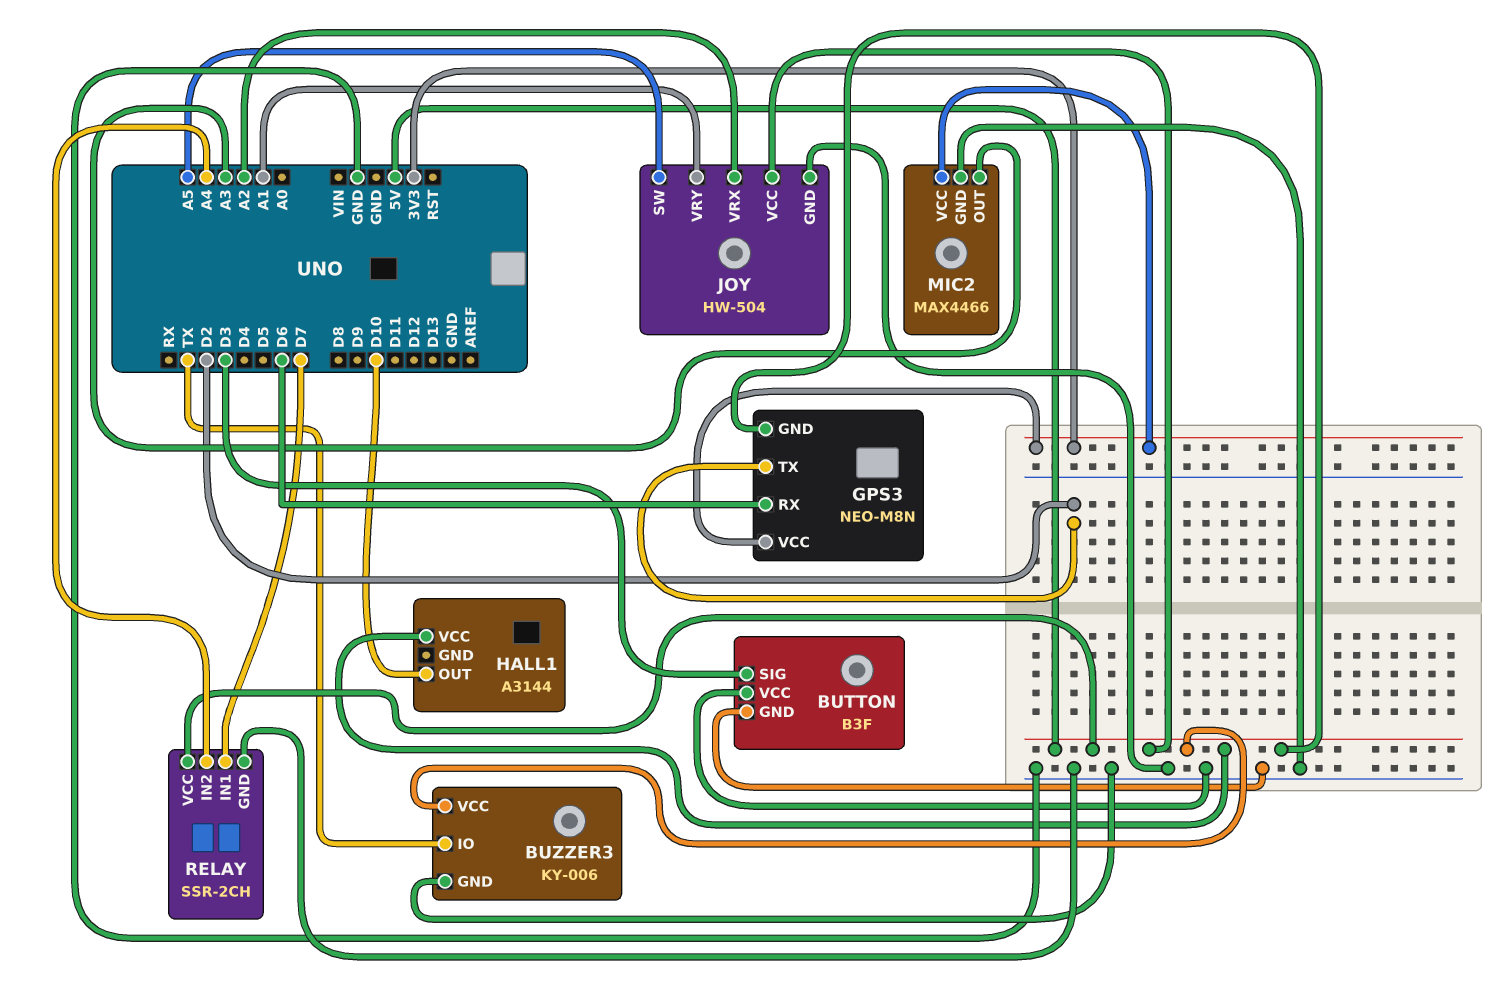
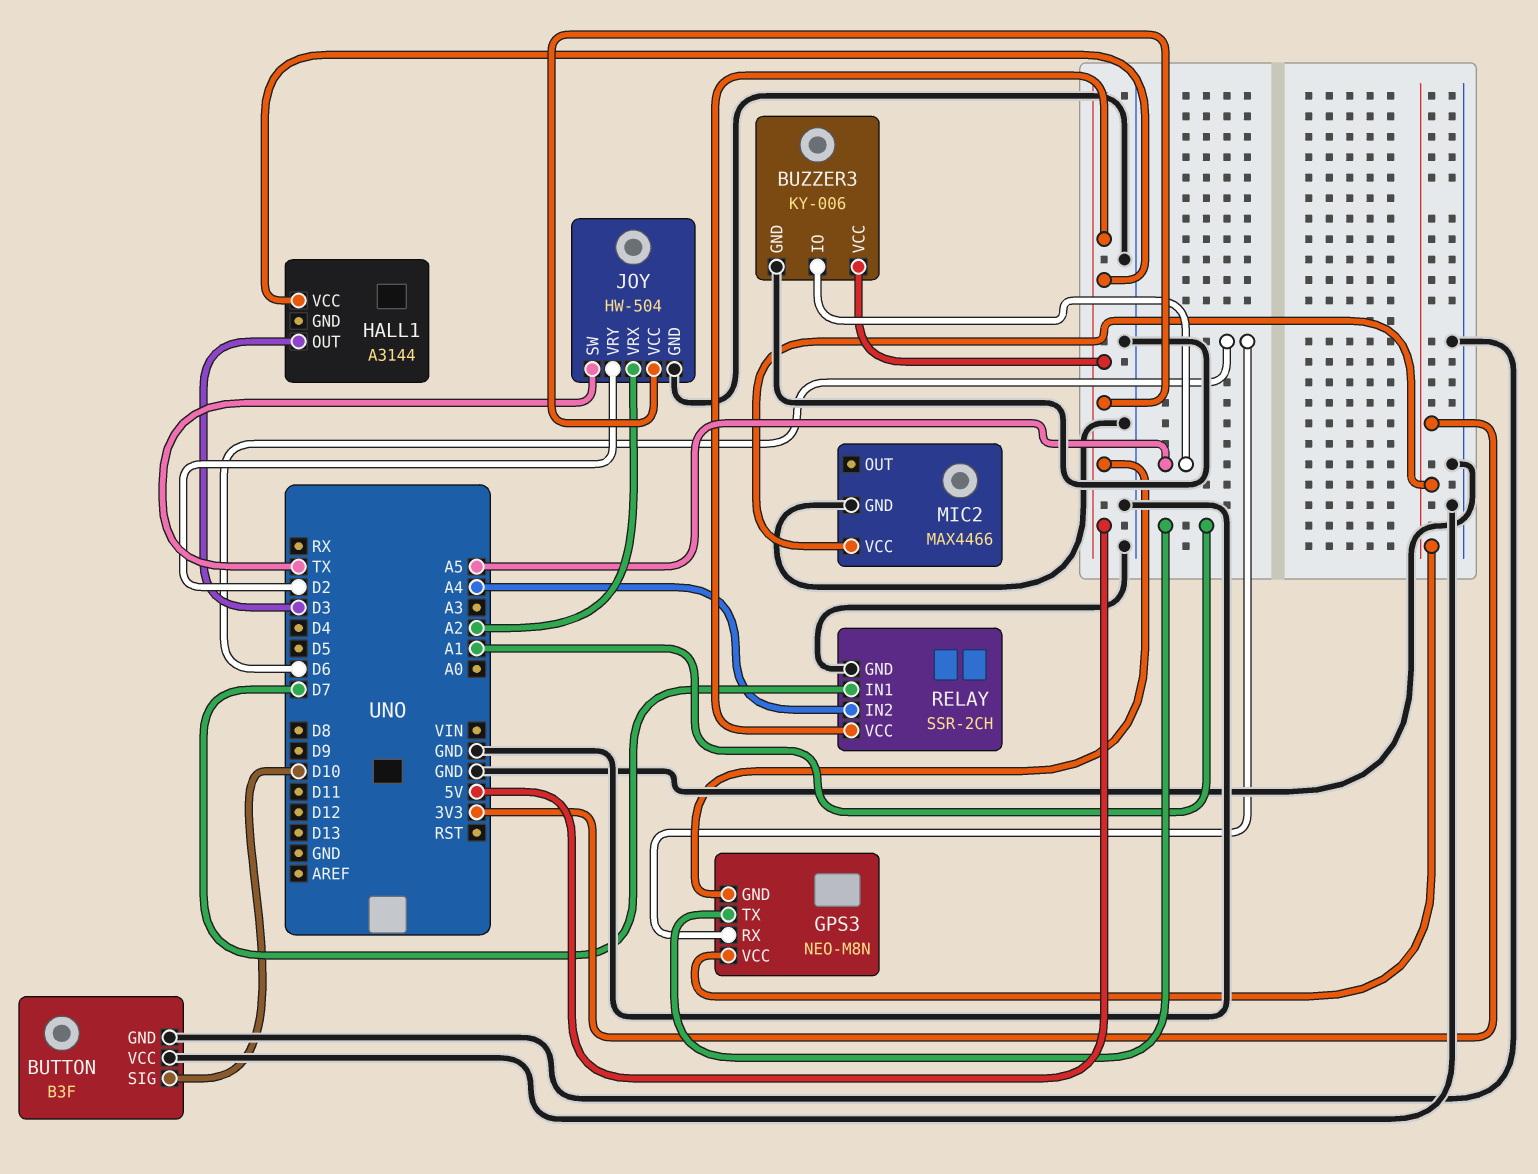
BUTTON pin SIG: D3 -> D10
BUZZER3 pin IO: TX -> A5
GPS3 pin TX: D2 -> A1
HALL1 pin OUT: D10 -> D3
JOY pin SW: A5 -> TX
JOY pin VRY: A1 -> D2
MIC2 pin OUT: A3 -> none

